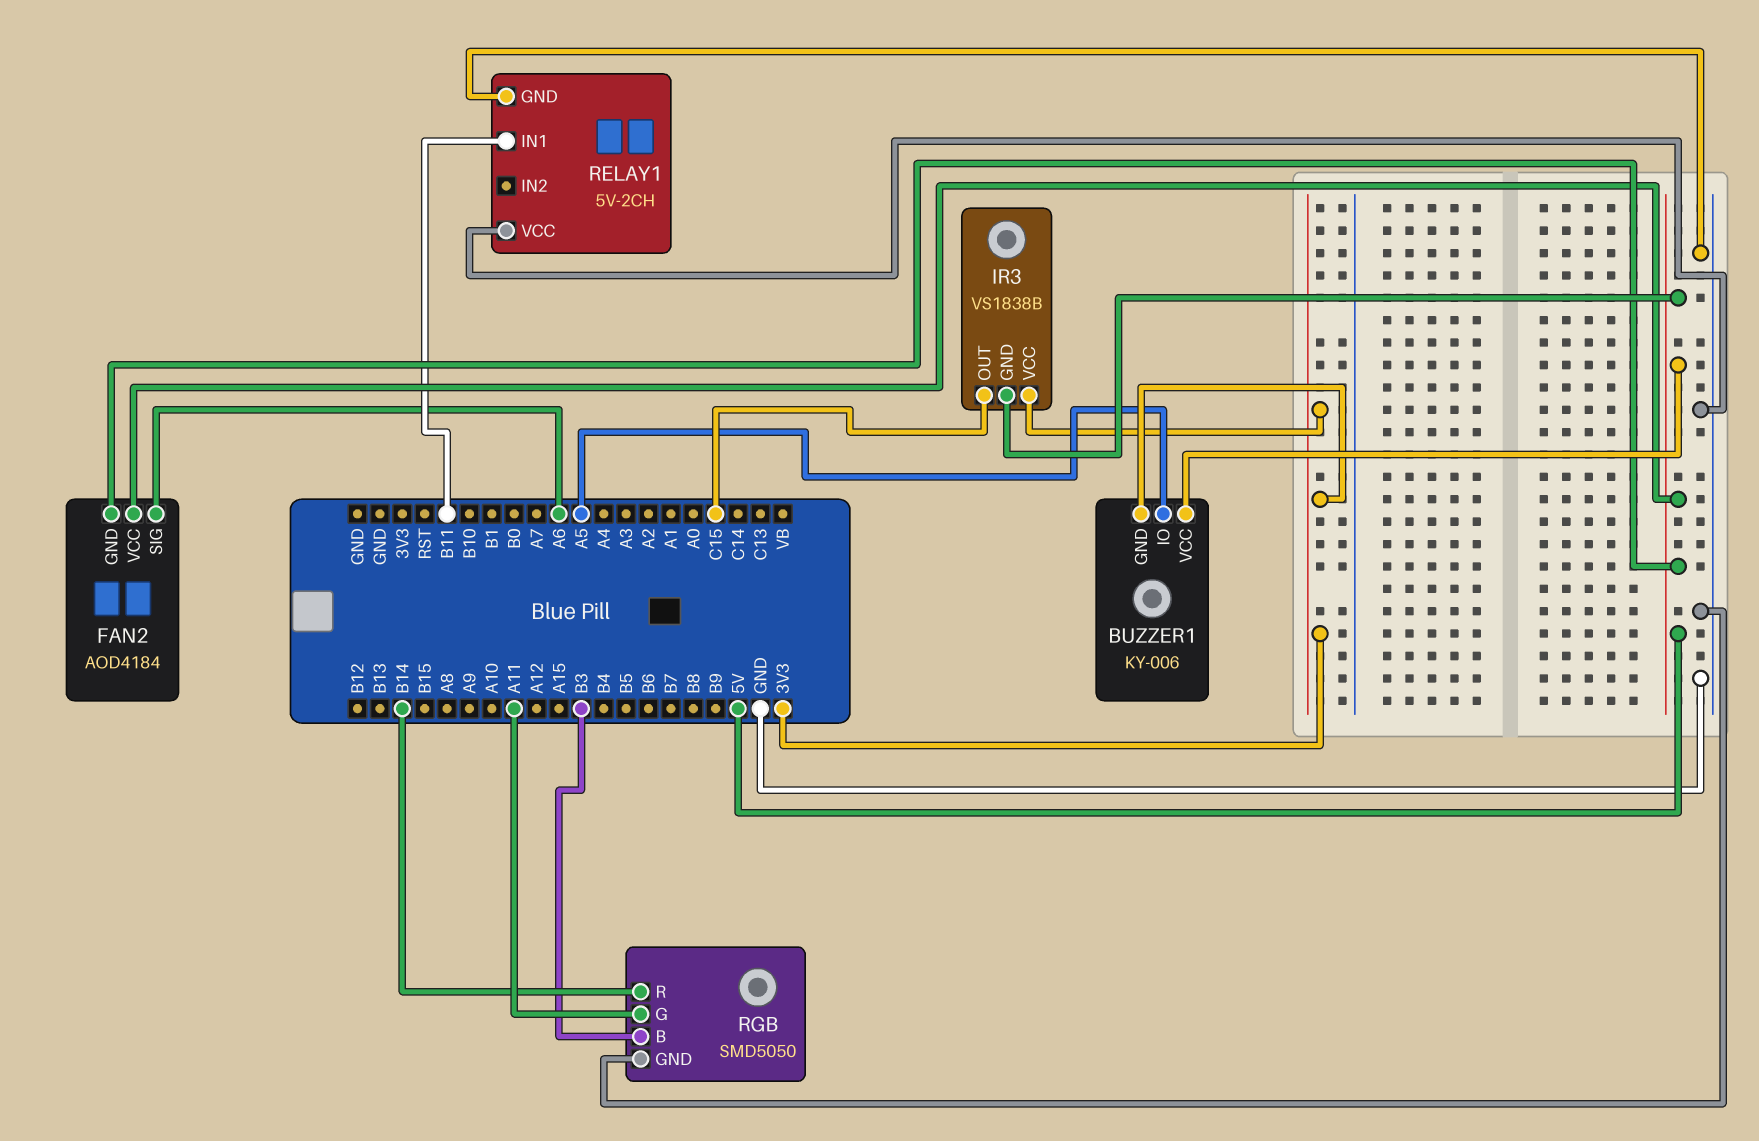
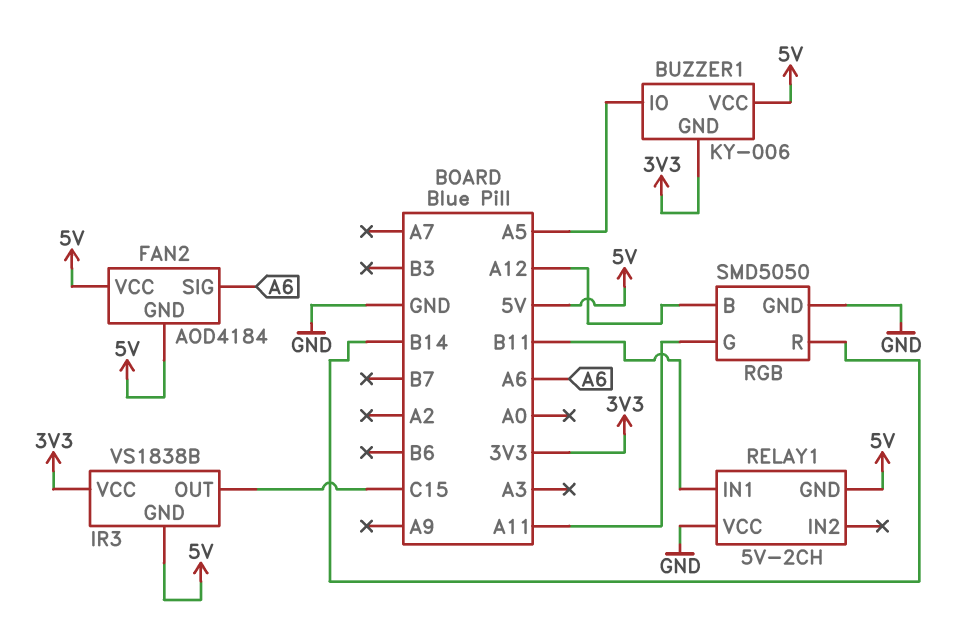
RELAY1 pin GND: GND -> 5V
RGB pin B: B3 -> A12

